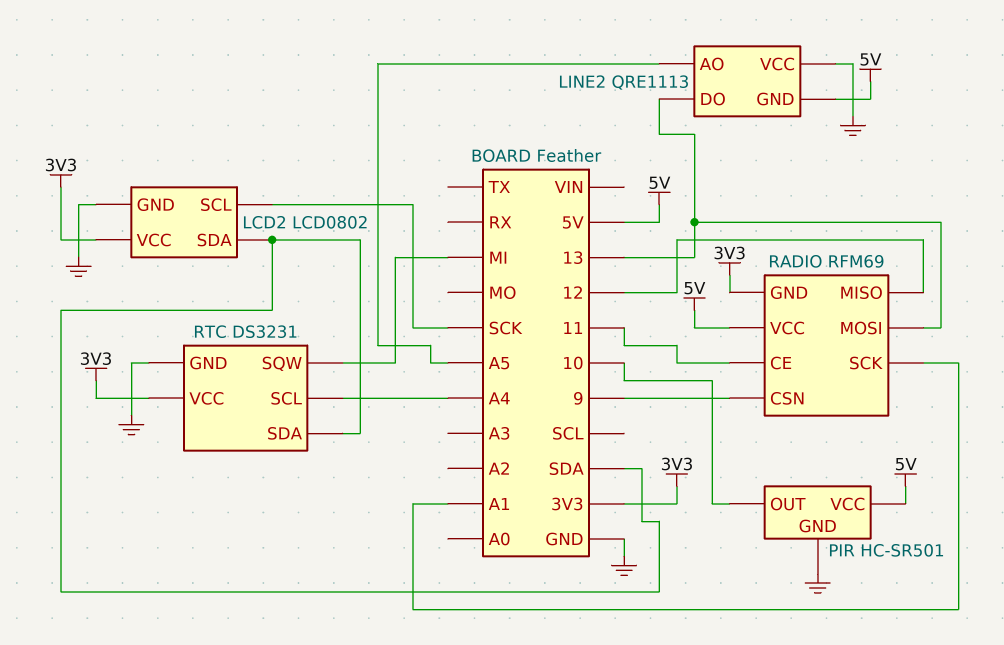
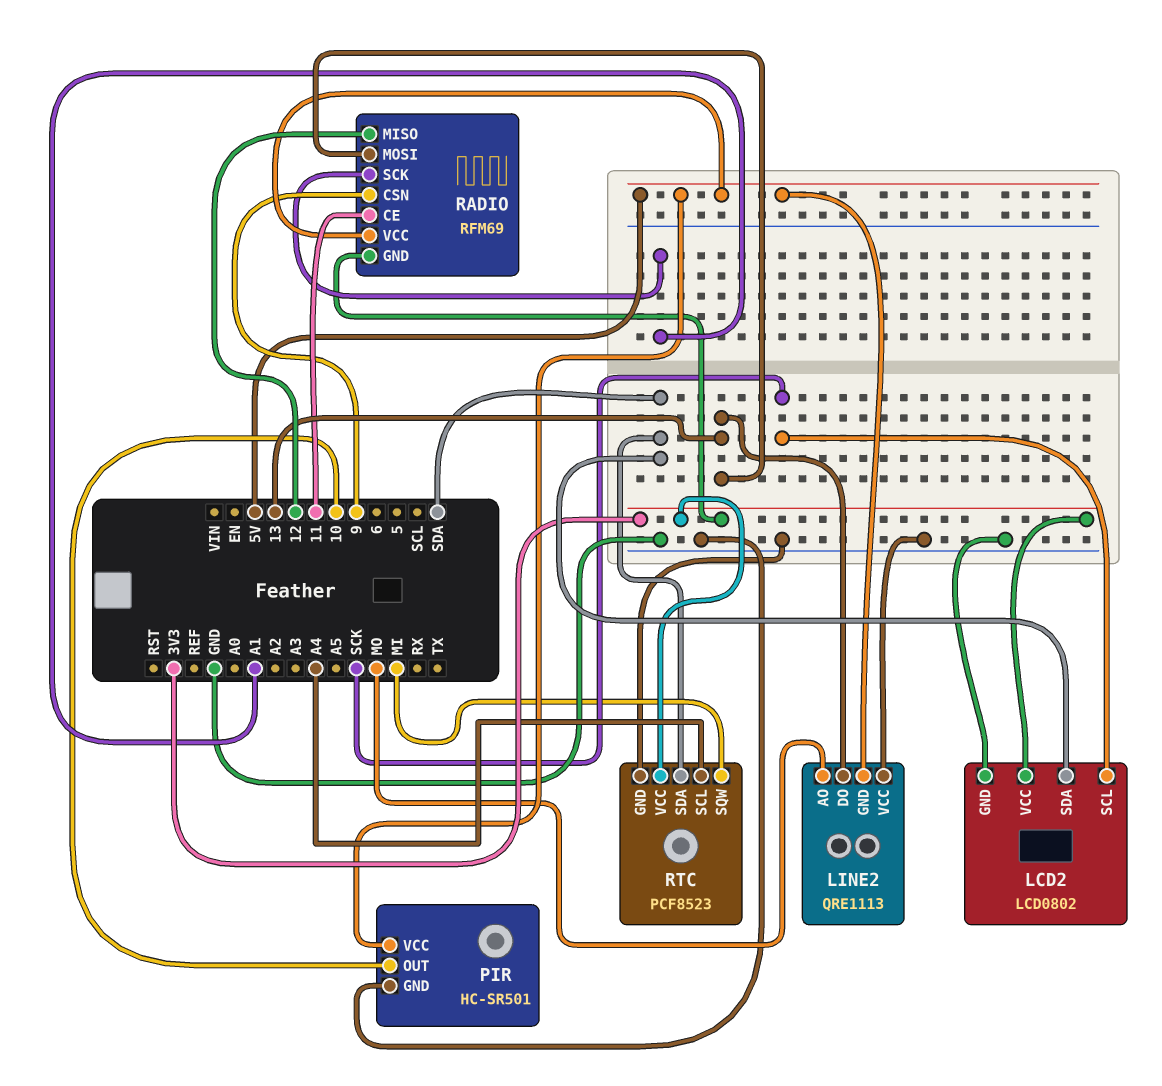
LINE2 pin AO: A5 -> MO
RTC: DS3231 -> PCF8523

